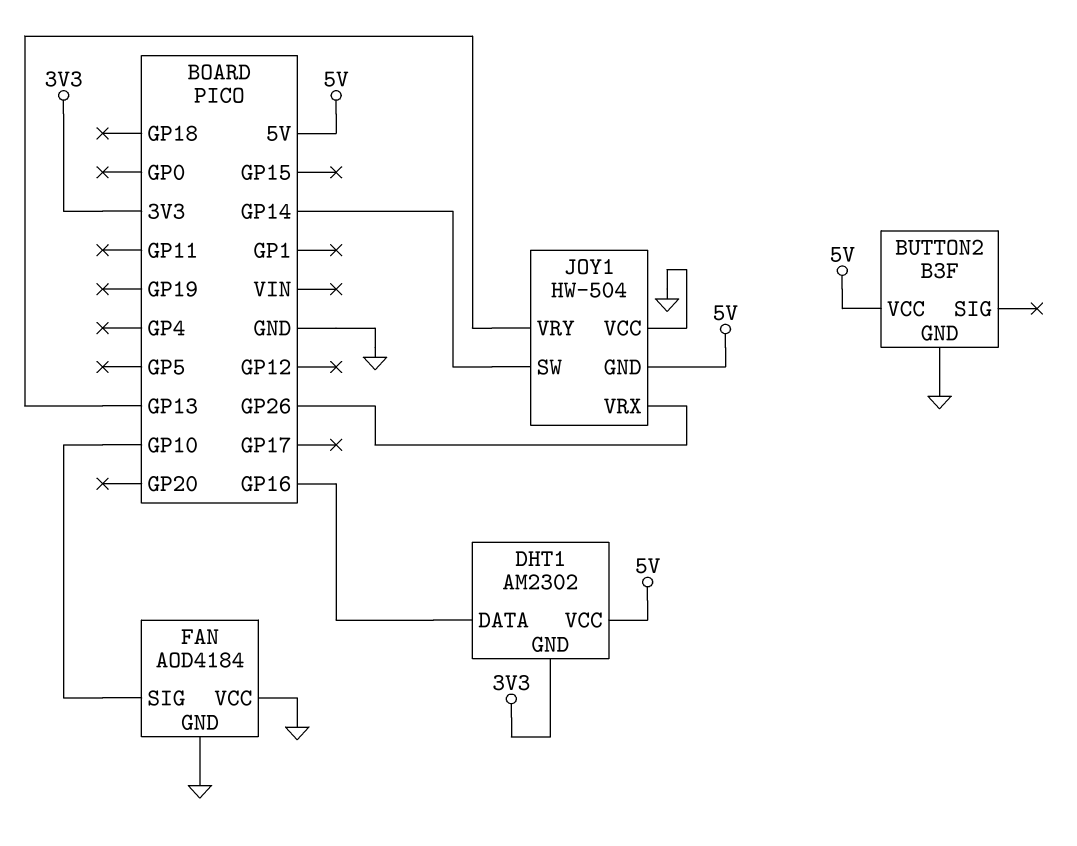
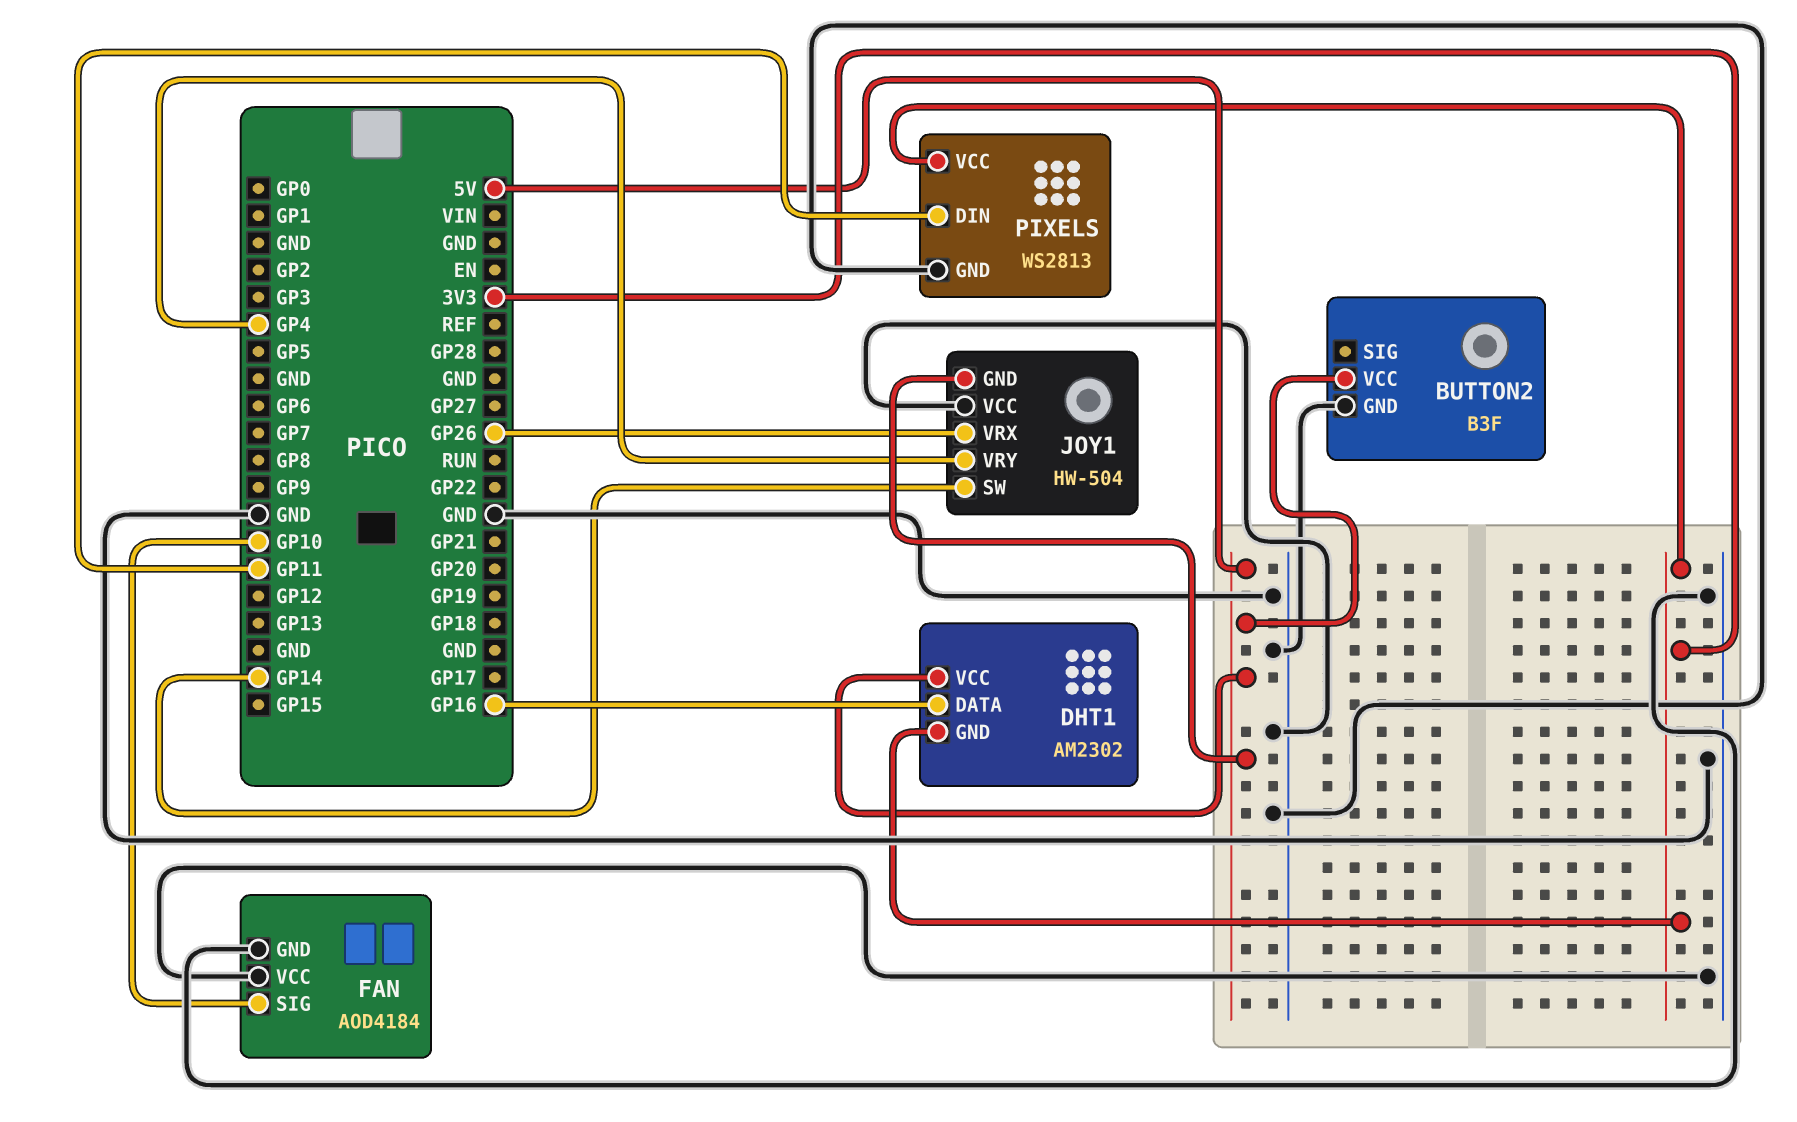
JOY1 pin VRY: GP13 -> GP4
PIXELS: none -> WS2813
PIXELS pin DIN: none -> GP11
PIXELS pin GND: none -> GND
PIXELS pin VCC: none -> 3V3

